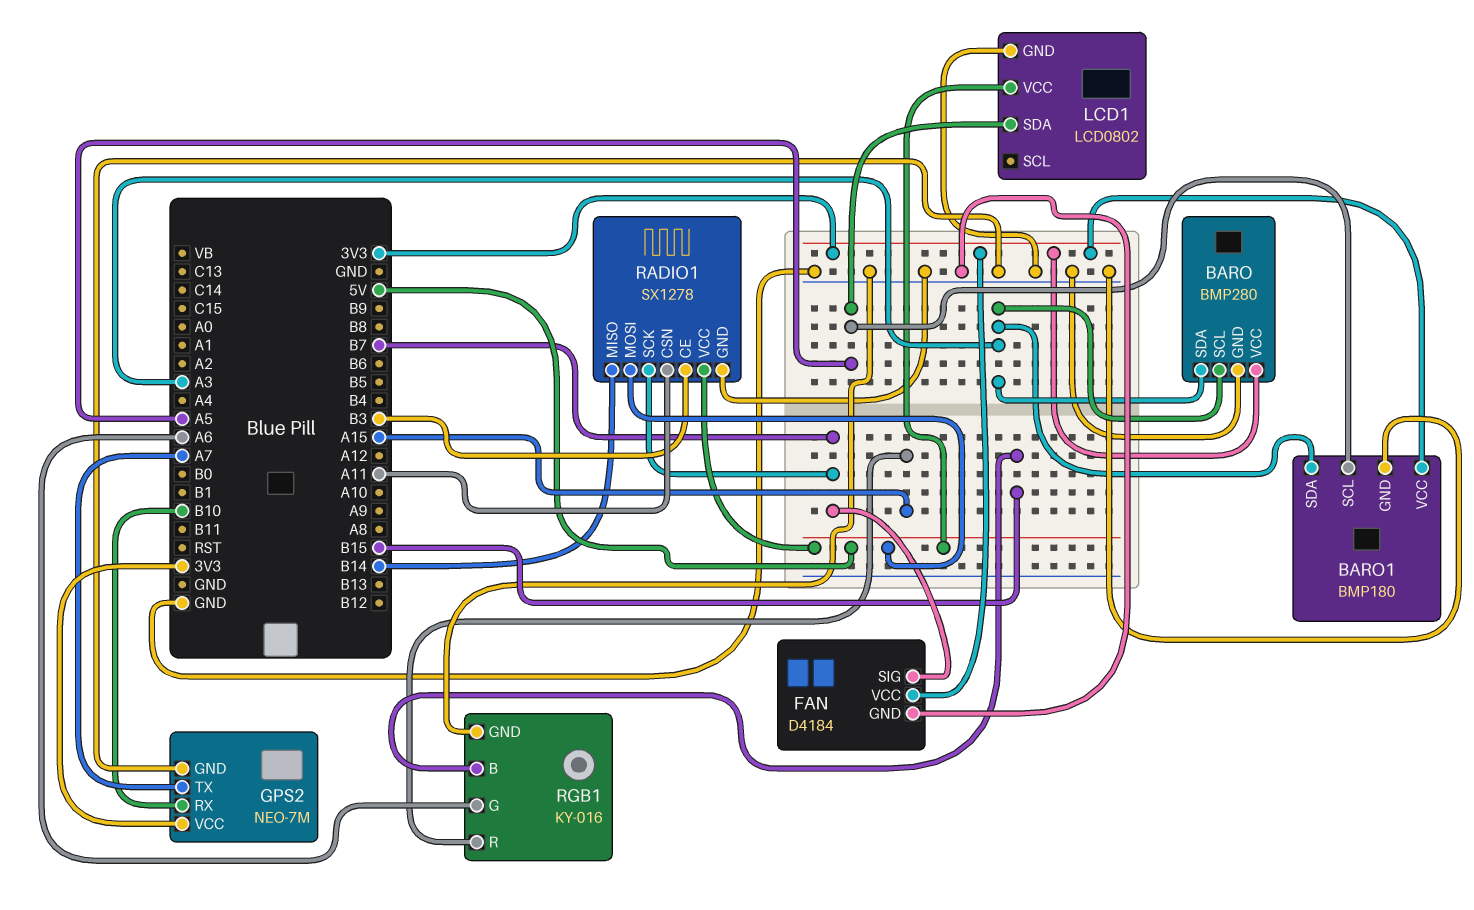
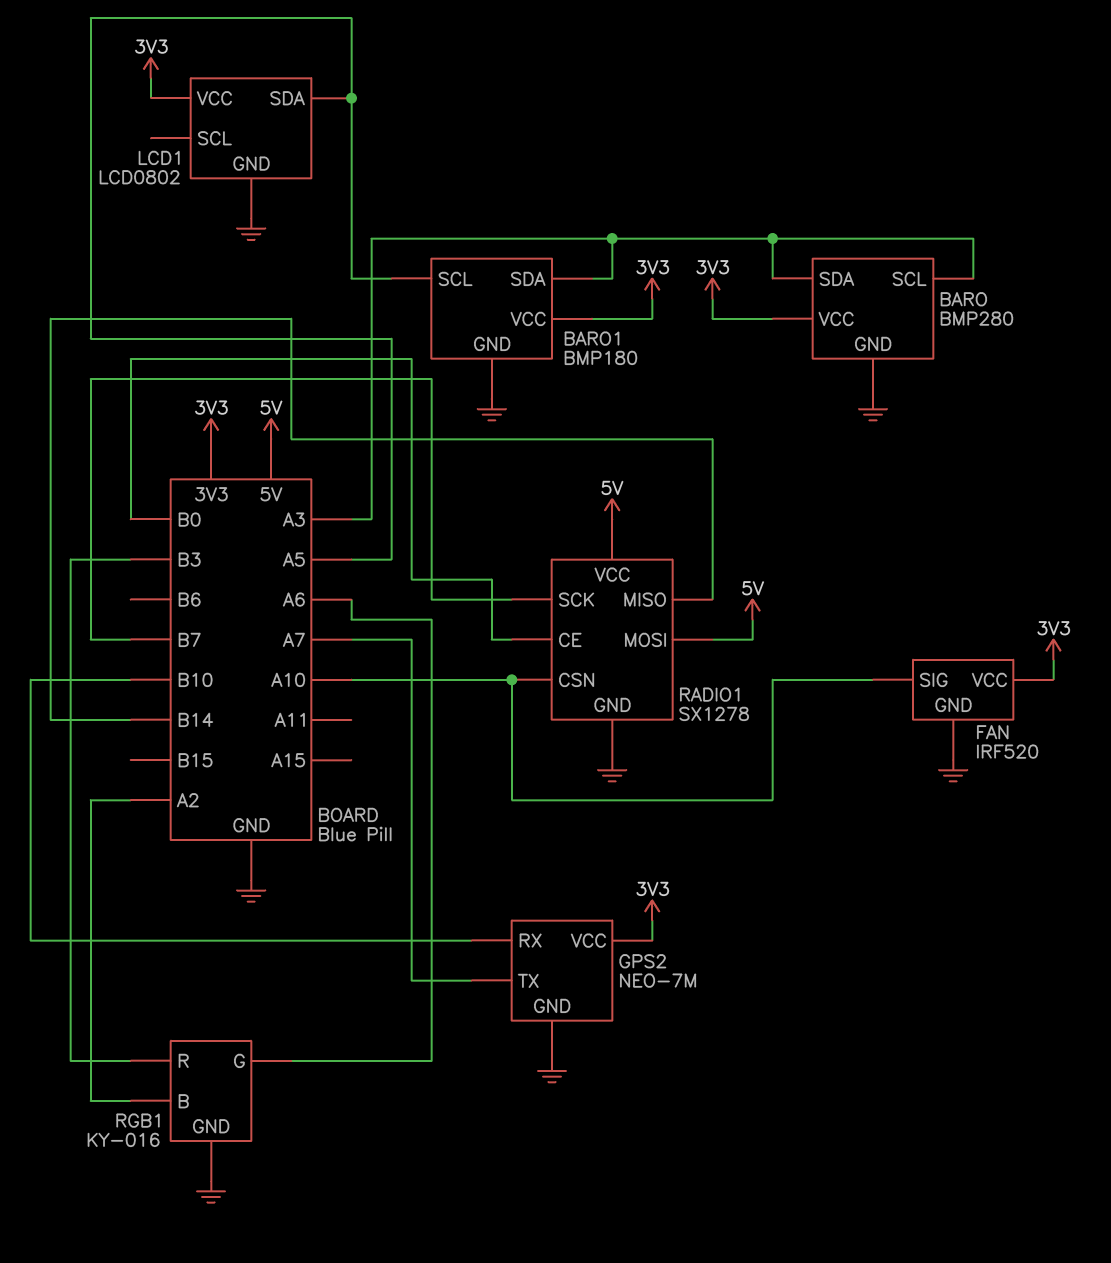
FAN: D4184 -> IRF520
FAN pin SIG: B7 -> A10
LCD1 pin VCC: 5V -> 3V3
RADIO1 pin CE: B3 -> B0
RADIO1 pin CSN: A11 -> A10
RGB1 pin B: B15 -> A2
RGB1 pin R: A15 -> B3

